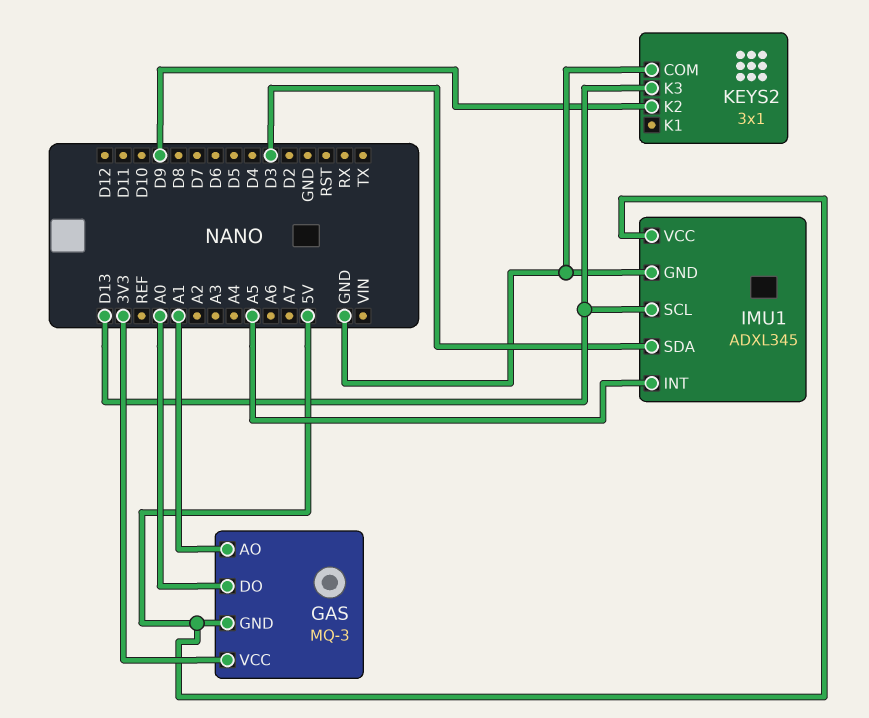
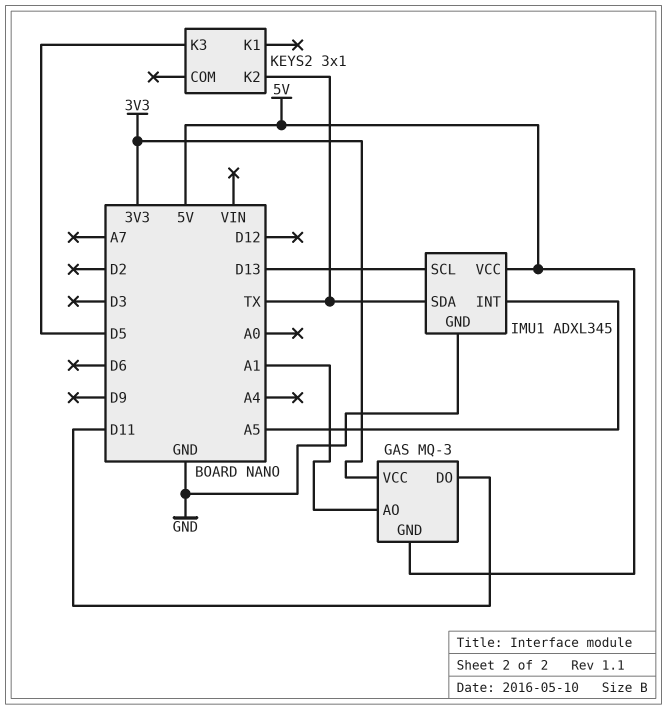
GAS pin DO: A0 -> D11
IMU1 pin SDA: D3 -> TX
KEYS2 pin COM: GND -> none
KEYS2 pin K2: D9 -> TX
KEYS2 pin K3: D13 -> D5

